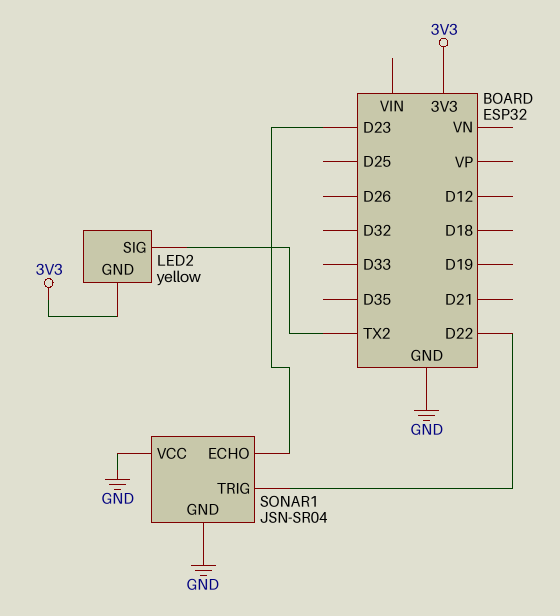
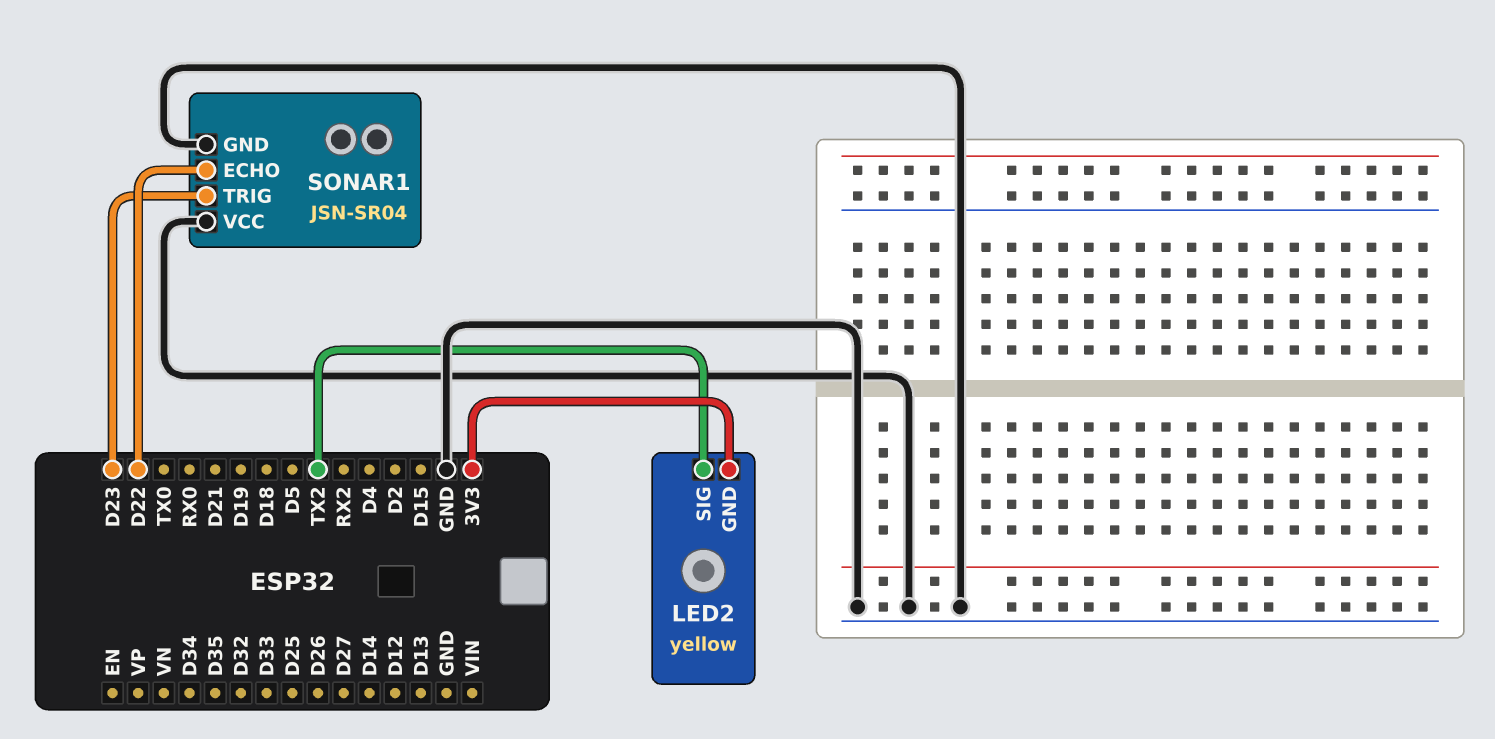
SONAR1 pin ECHO: D23 -> D22
SONAR1 pin TRIG: D22 -> D23

